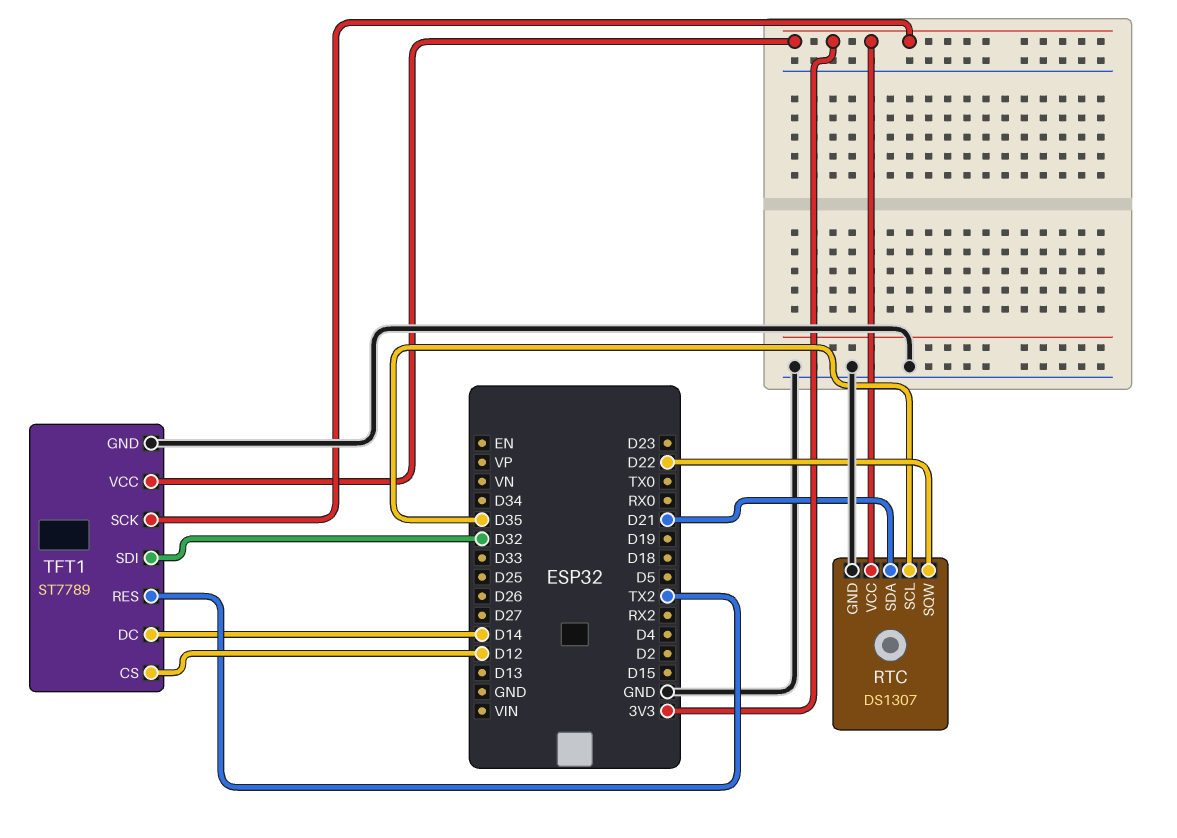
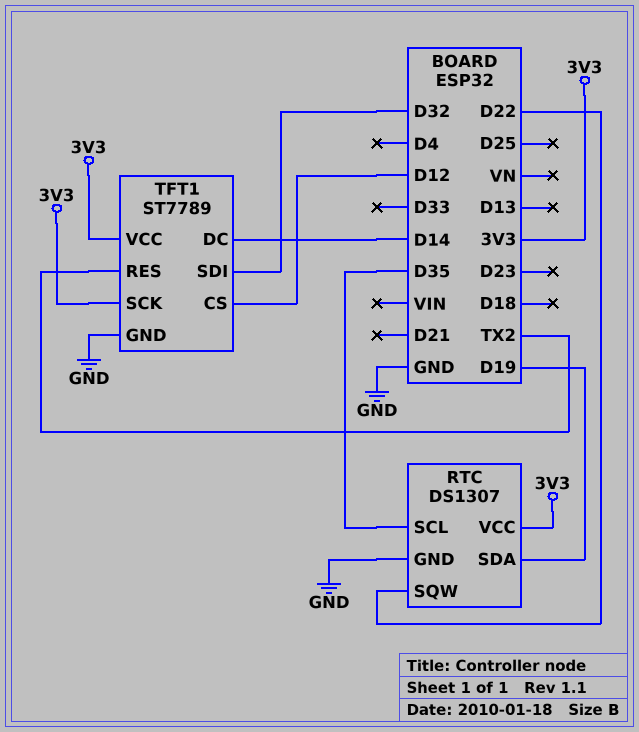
RTC pin SDA: D21 -> D19

